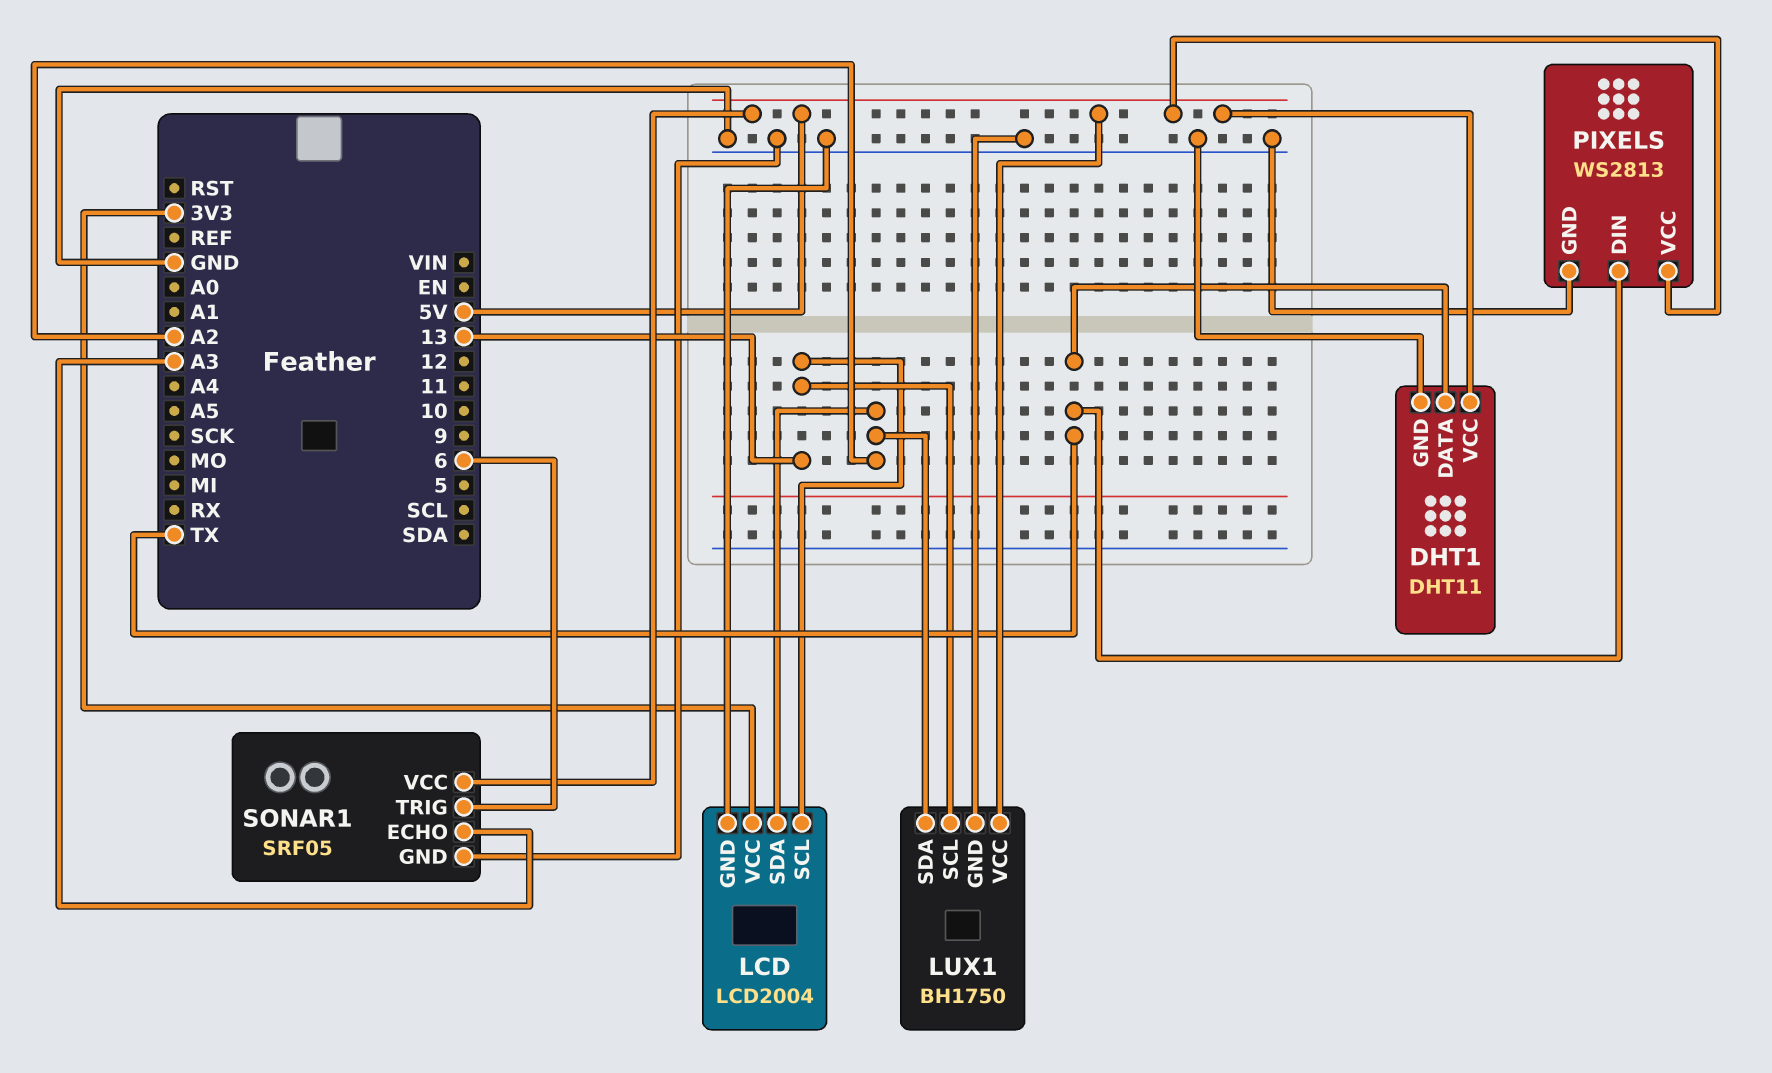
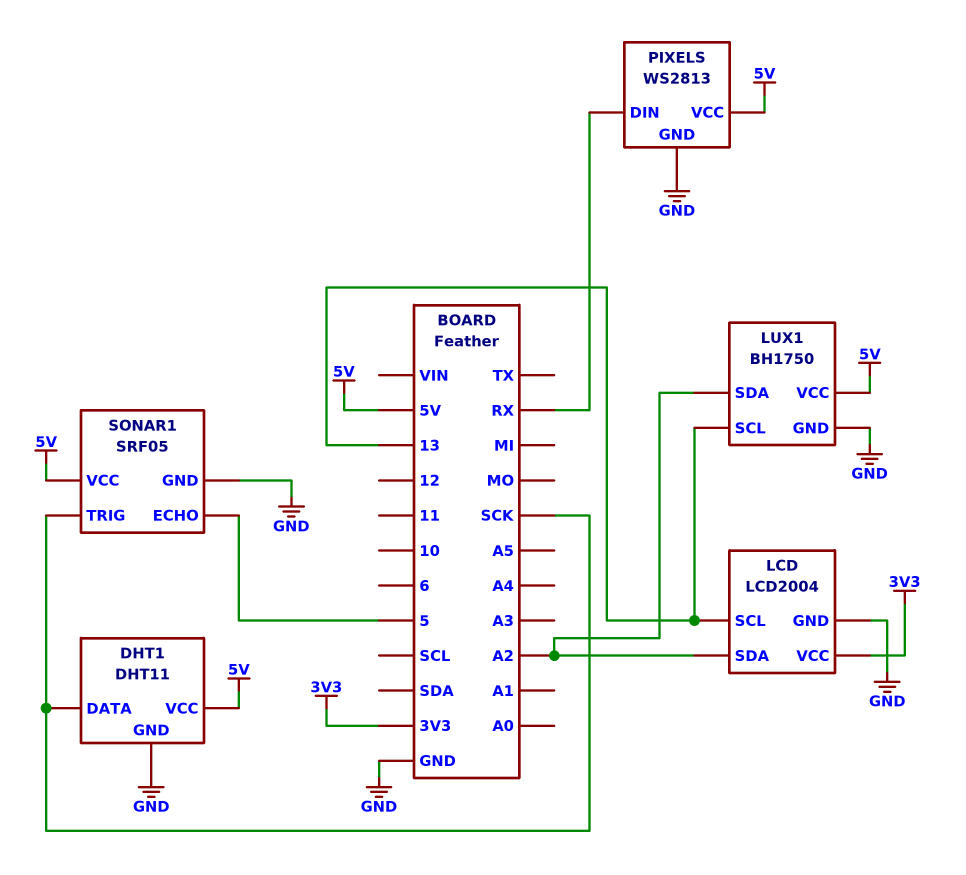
DHT1 pin DATA: TX -> SCK
PIXELS pin DIN: TX -> RX
SONAR1 pin ECHO: A3 -> 5
SONAR1 pin TRIG: 6 -> SCK

